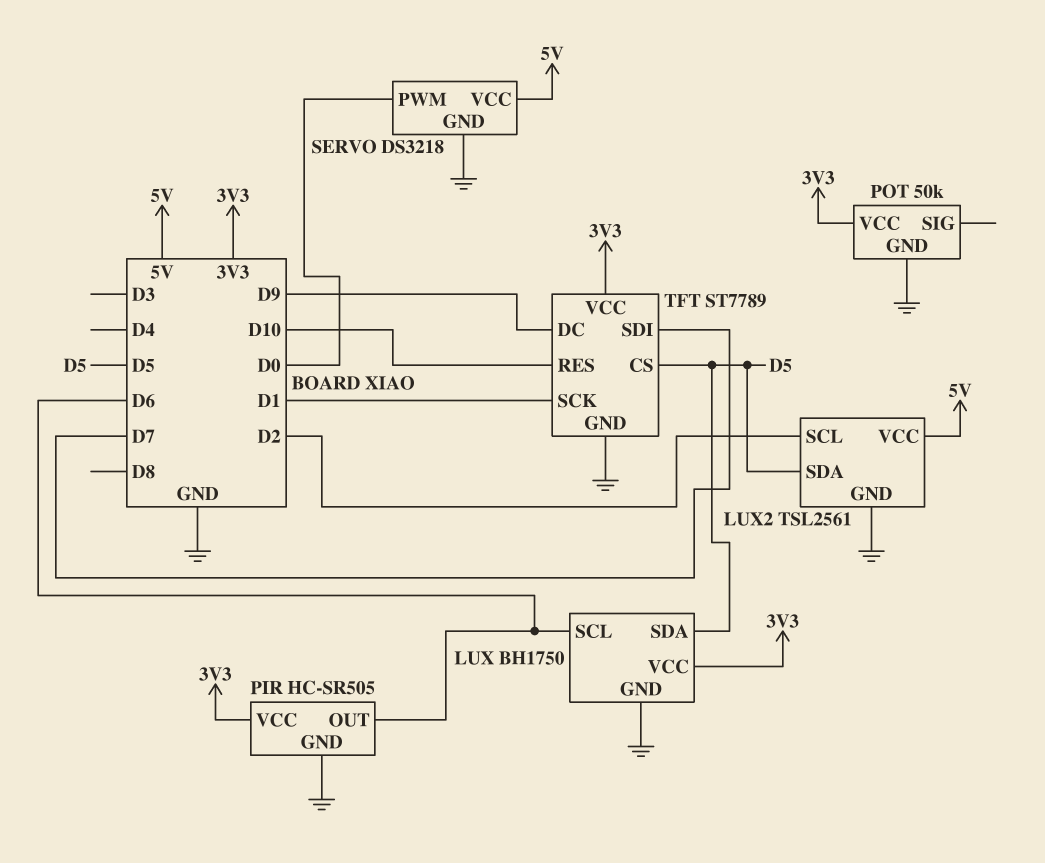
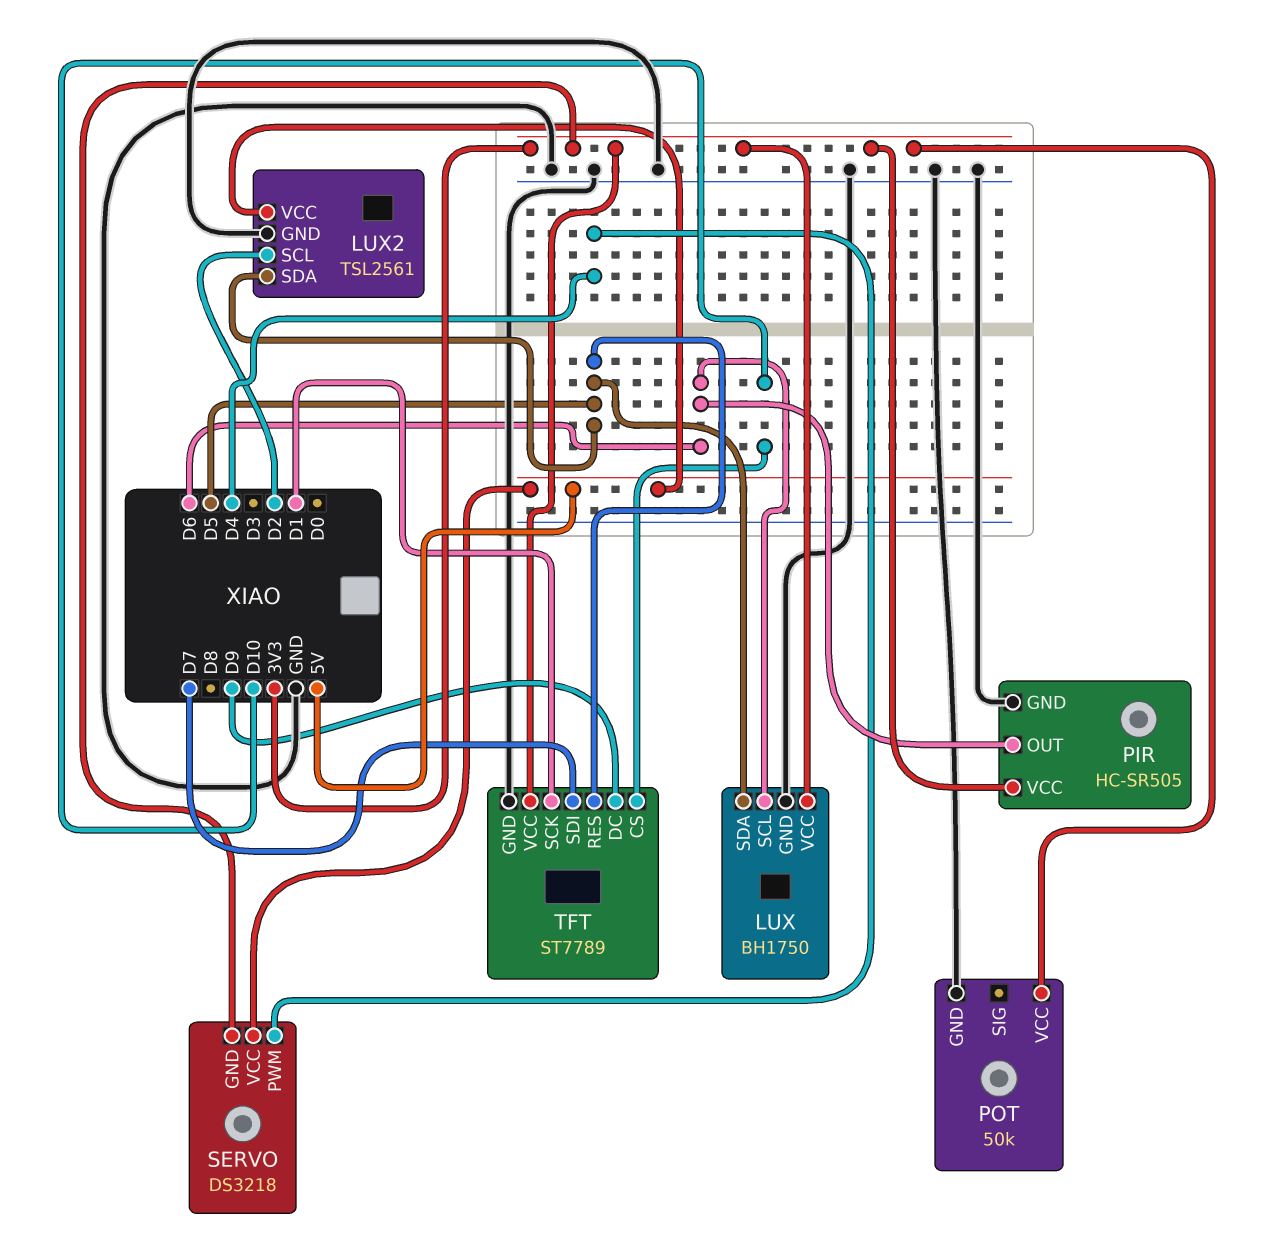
SERVO pin GND: GND -> 3V3
SERVO pin PWM: D0 -> D4
TFT pin CS: D5 -> D10
TFT pin RES: D10 -> D5

